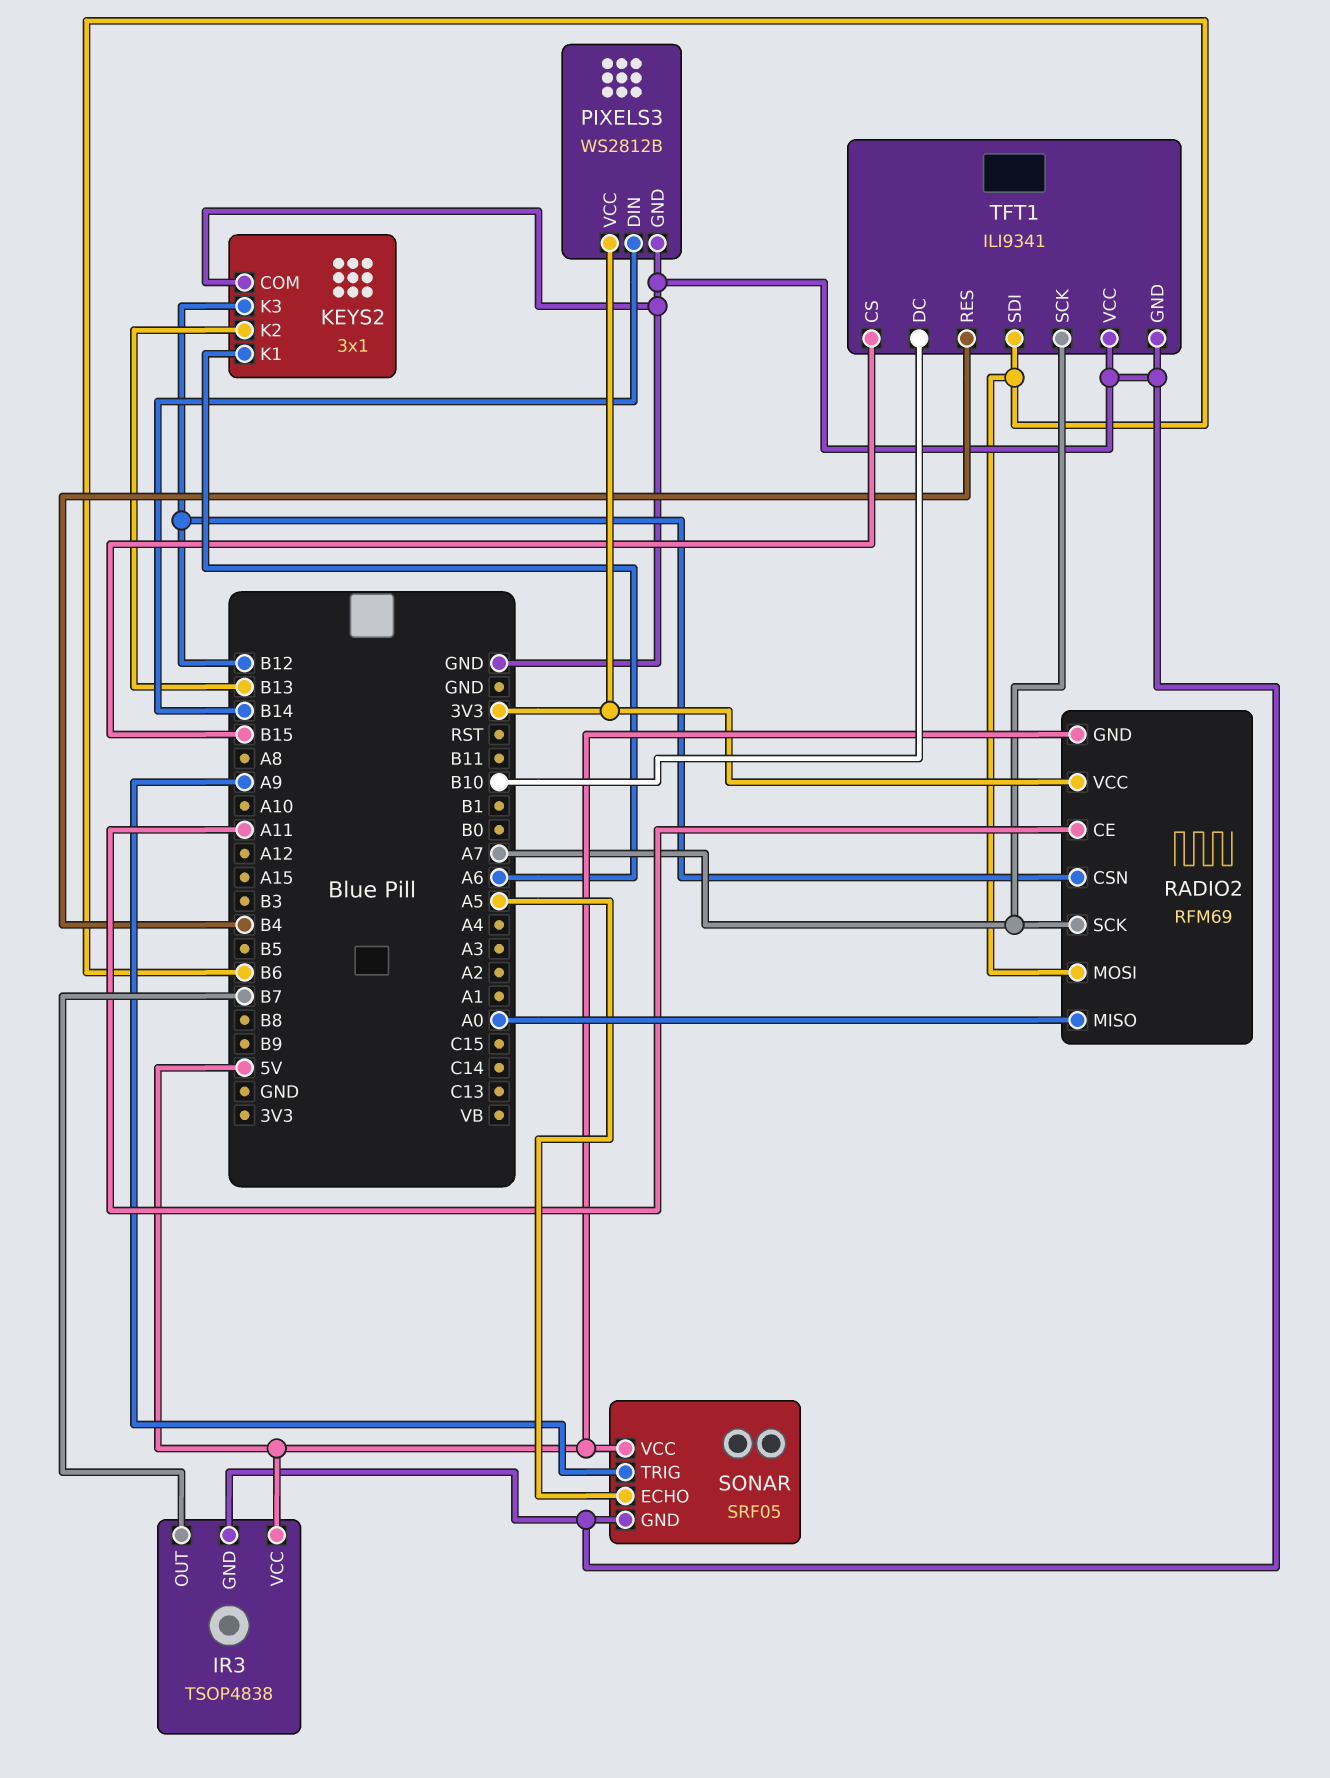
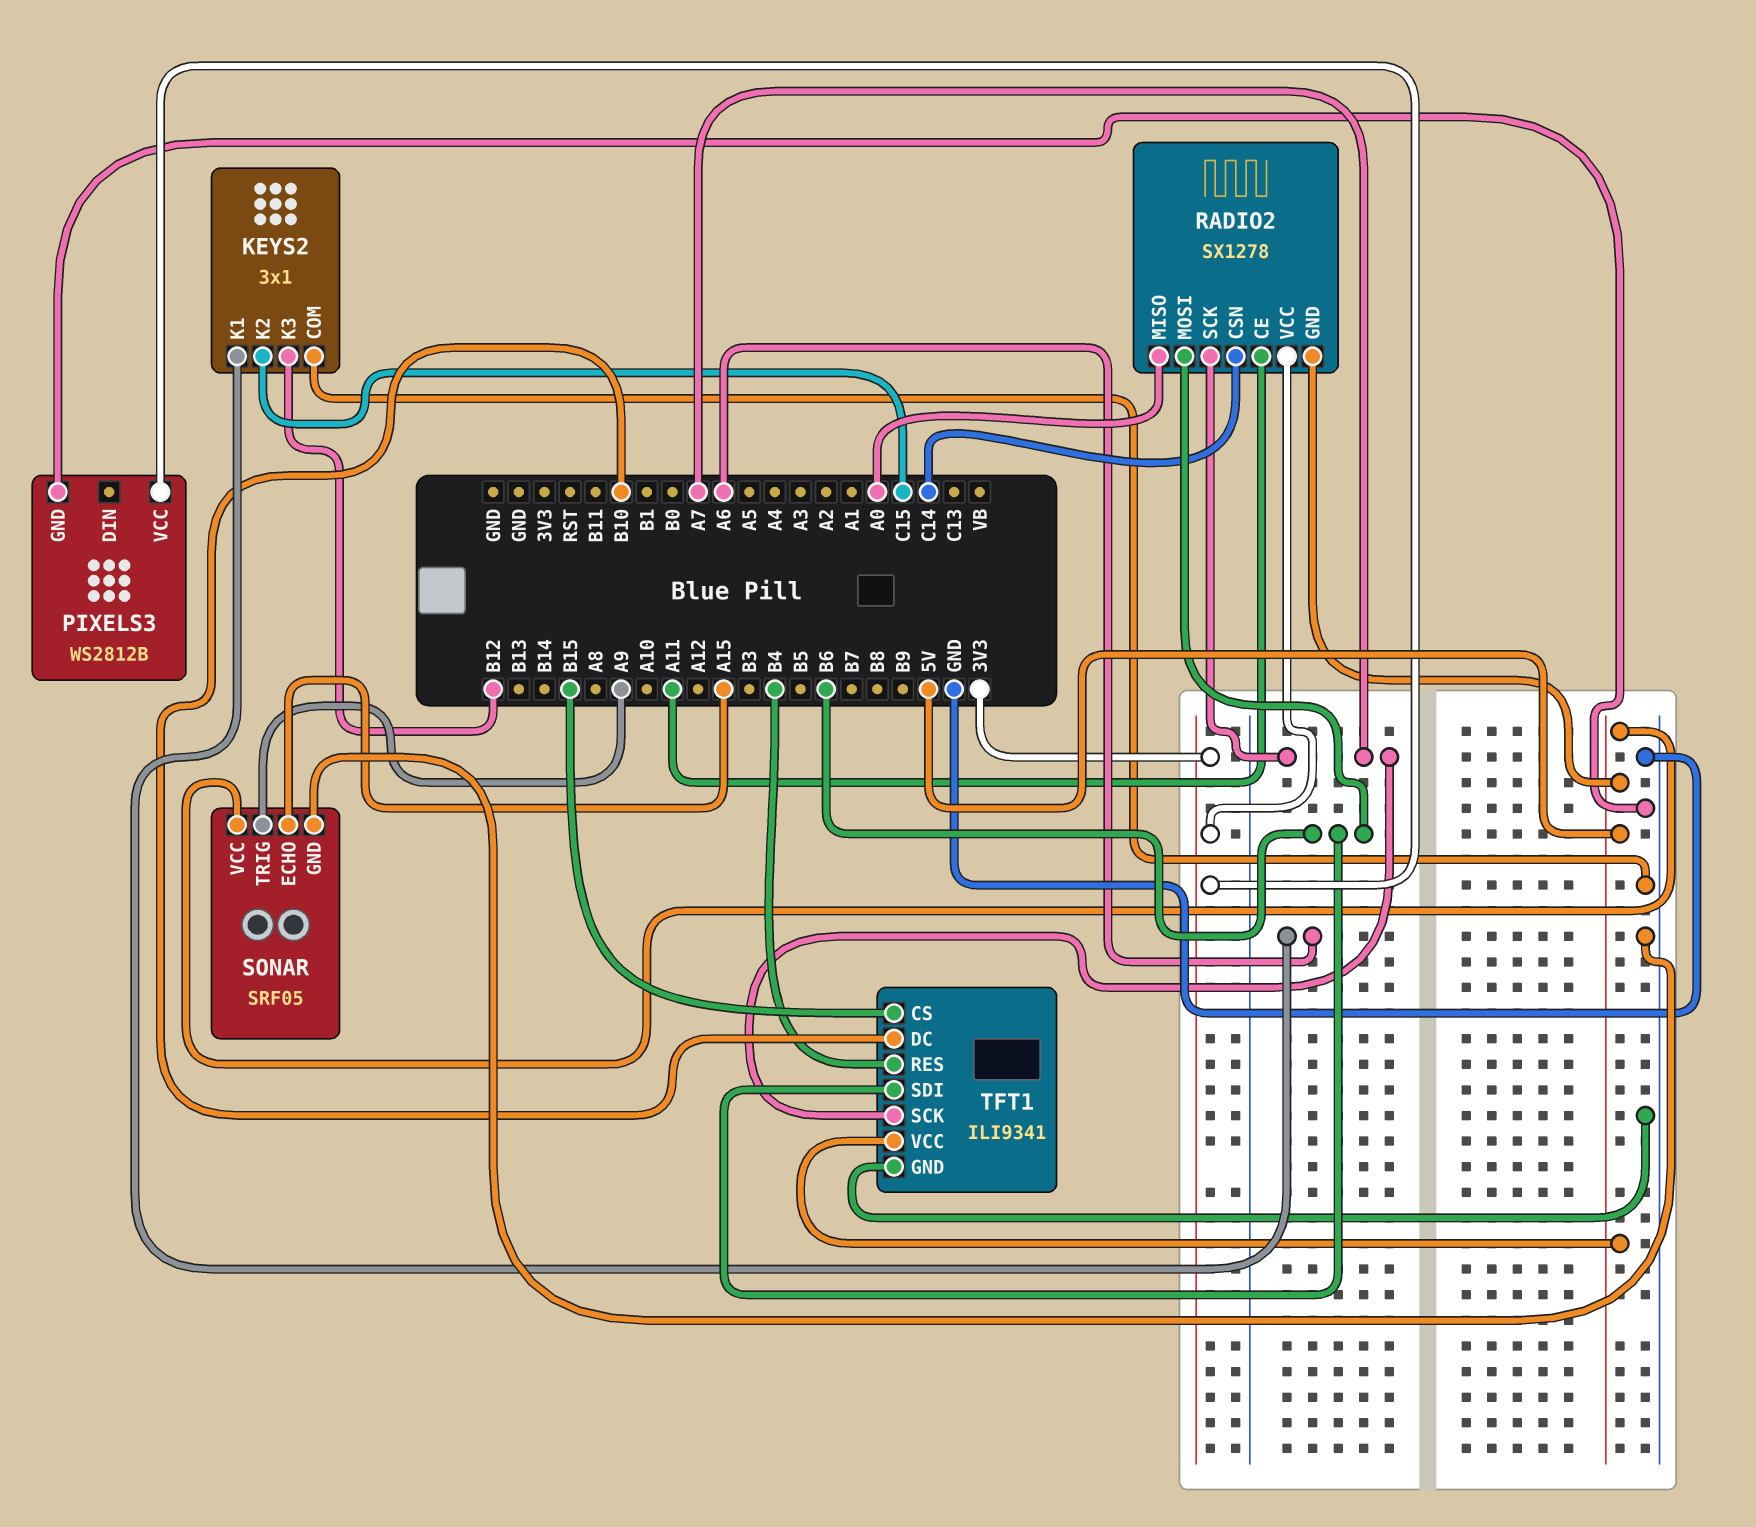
IR3: TSOP4838 -> none
IR3 pin GND: GND -> none
IR3 pin OUT: B7 -> none
IR3 pin VCC: 5V -> none
KEYS2 pin K2: B13 -> C15
PIXELS3 pin DIN: B14 -> none
RADIO2: RFM69 -> SX1278
RADIO2 pin CSN: B12 -> C14
SONAR pin ECHO: A5 -> A15
TFT1 pin VCC: GND -> 5V

